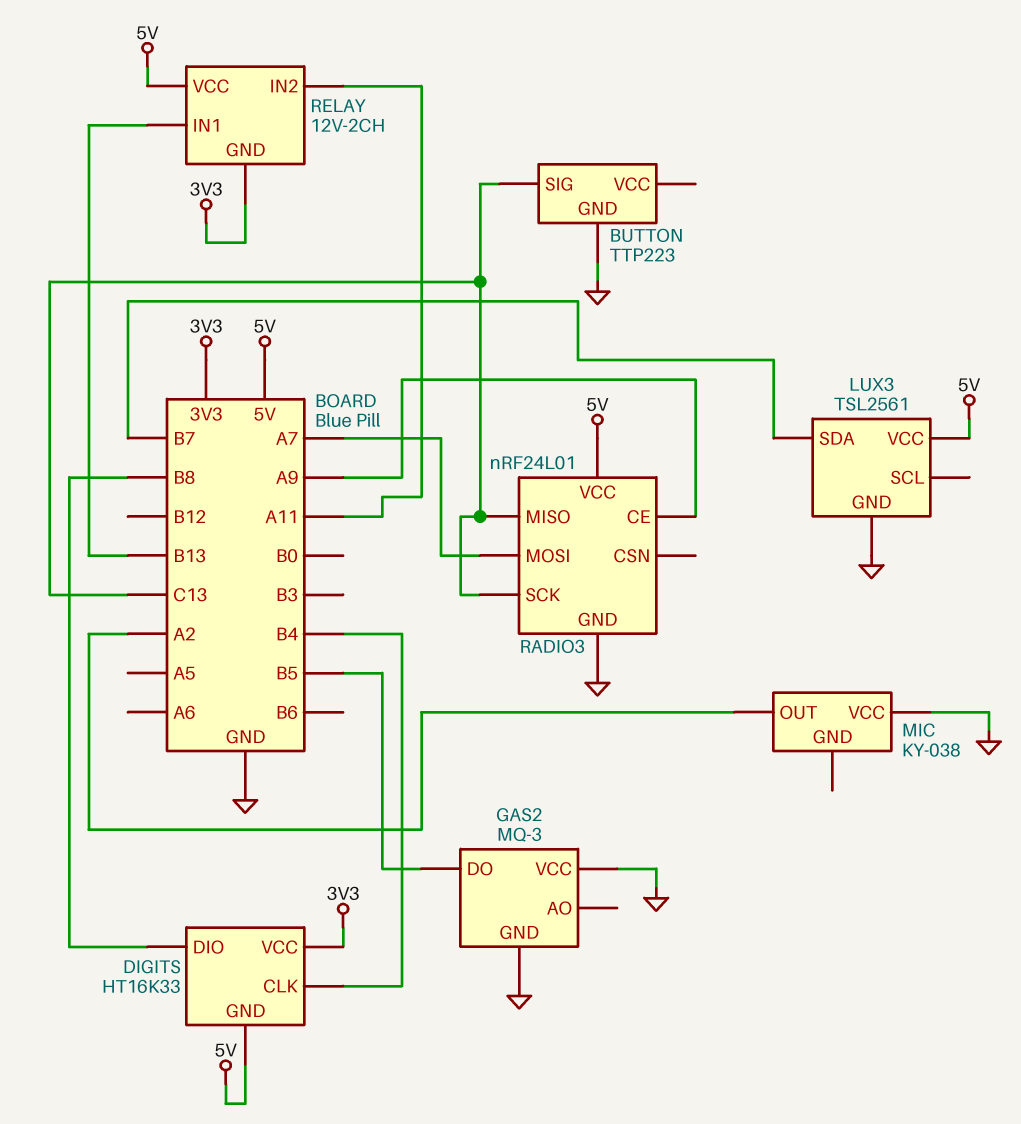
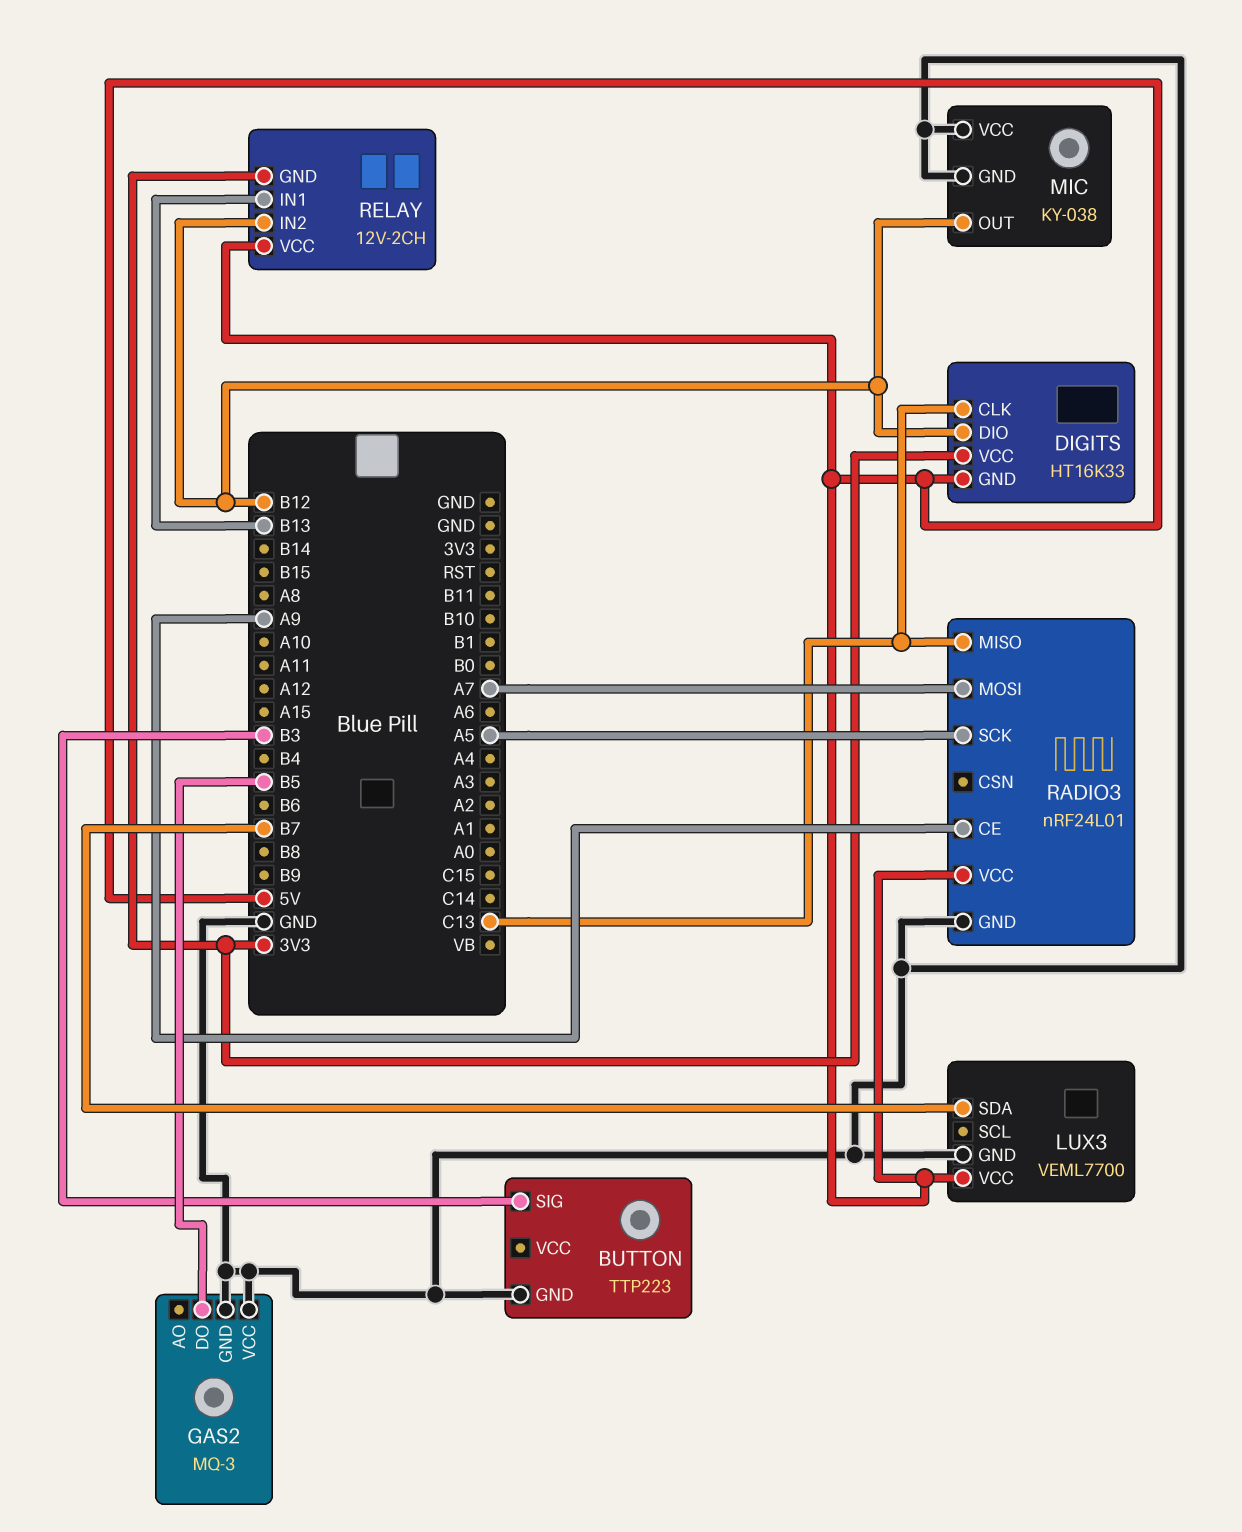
BUTTON pin SIG: C13 -> B3
DIGITS pin CLK: B4 -> C13
DIGITS pin DIO: B8 -> B12
LUX3: TSL2561 -> VEML7700
MIC pin GND: none -> GND
MIC pin OUT: A2 -> B12
RADIO3 pin SCK: C13 -> A5
RELAY pin IN2: A11 -> B12

